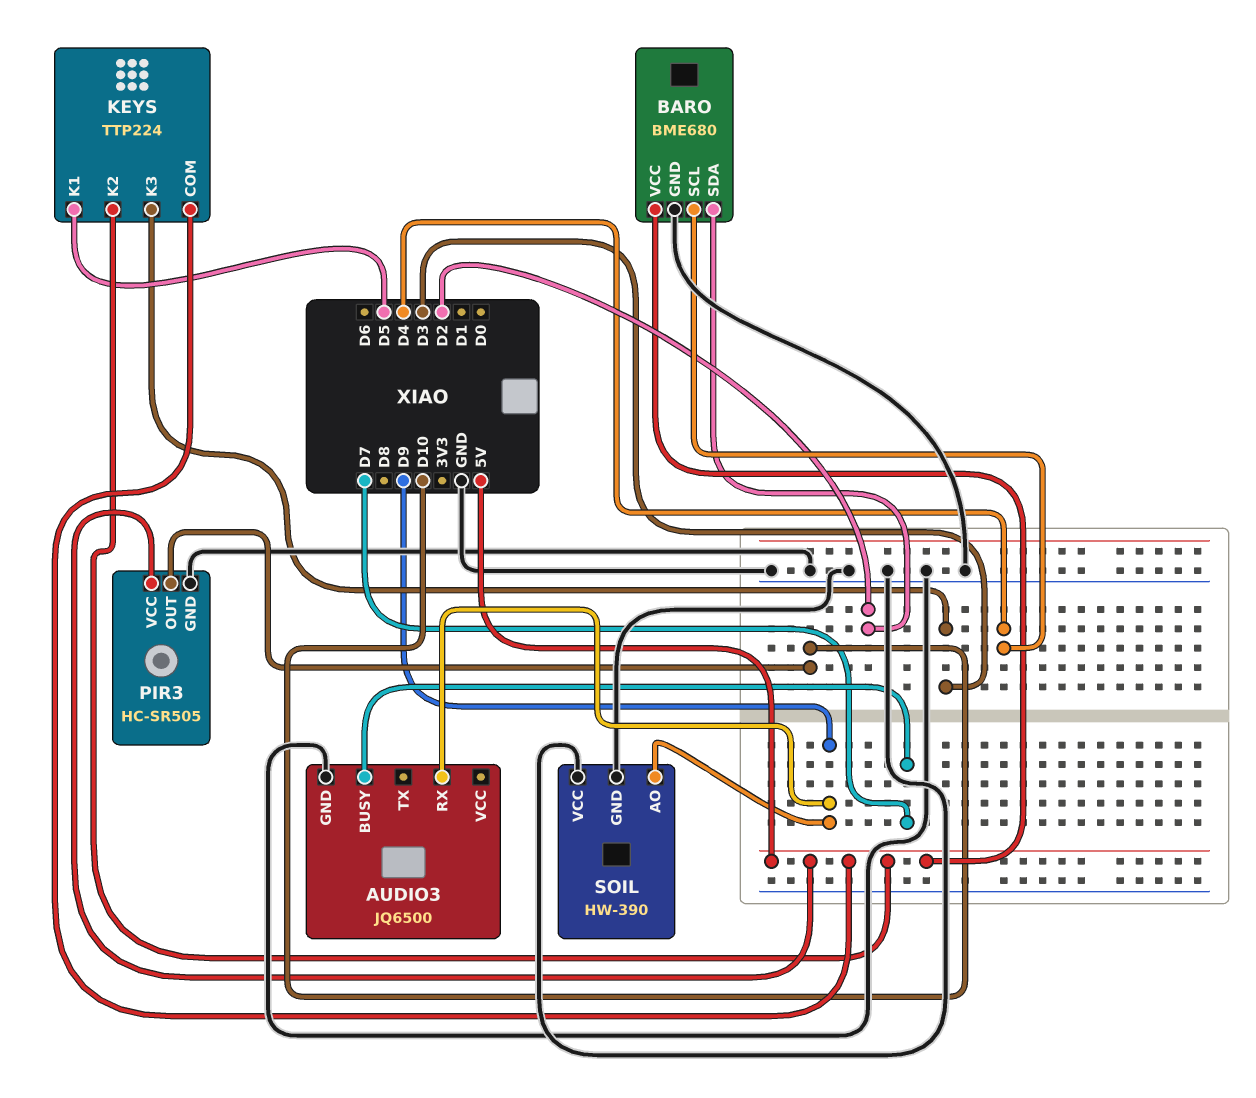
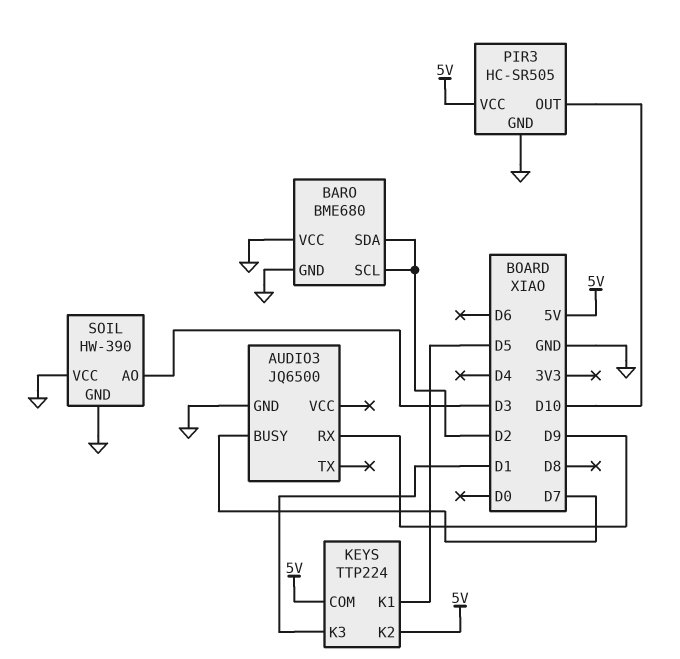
BARO pin SCL: D4 -> D2
BARO pin VCC: 5V -> GND
KEYS pin K3: D3 -> D1
SOIL pin AO: D9 -> D3

